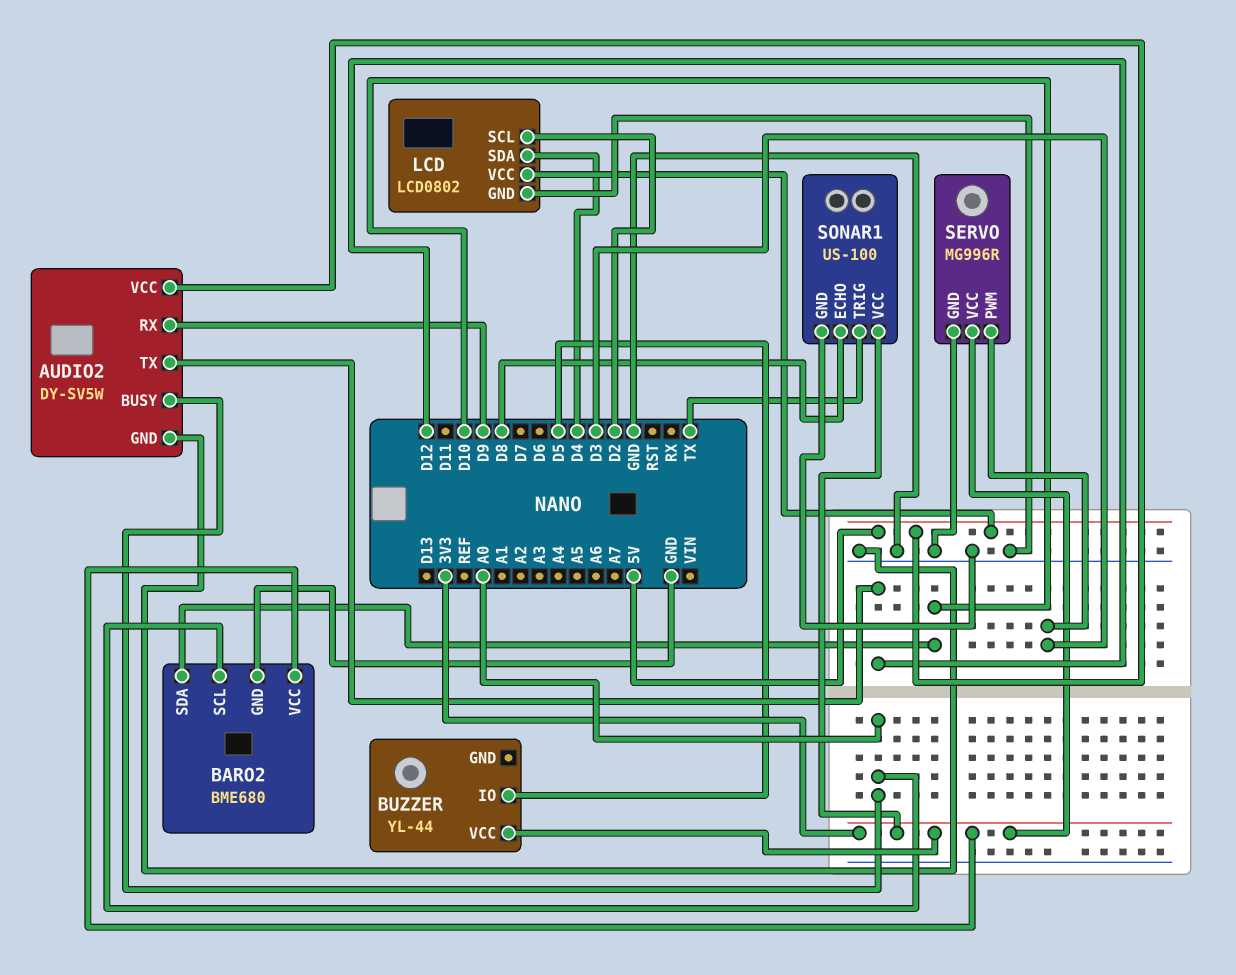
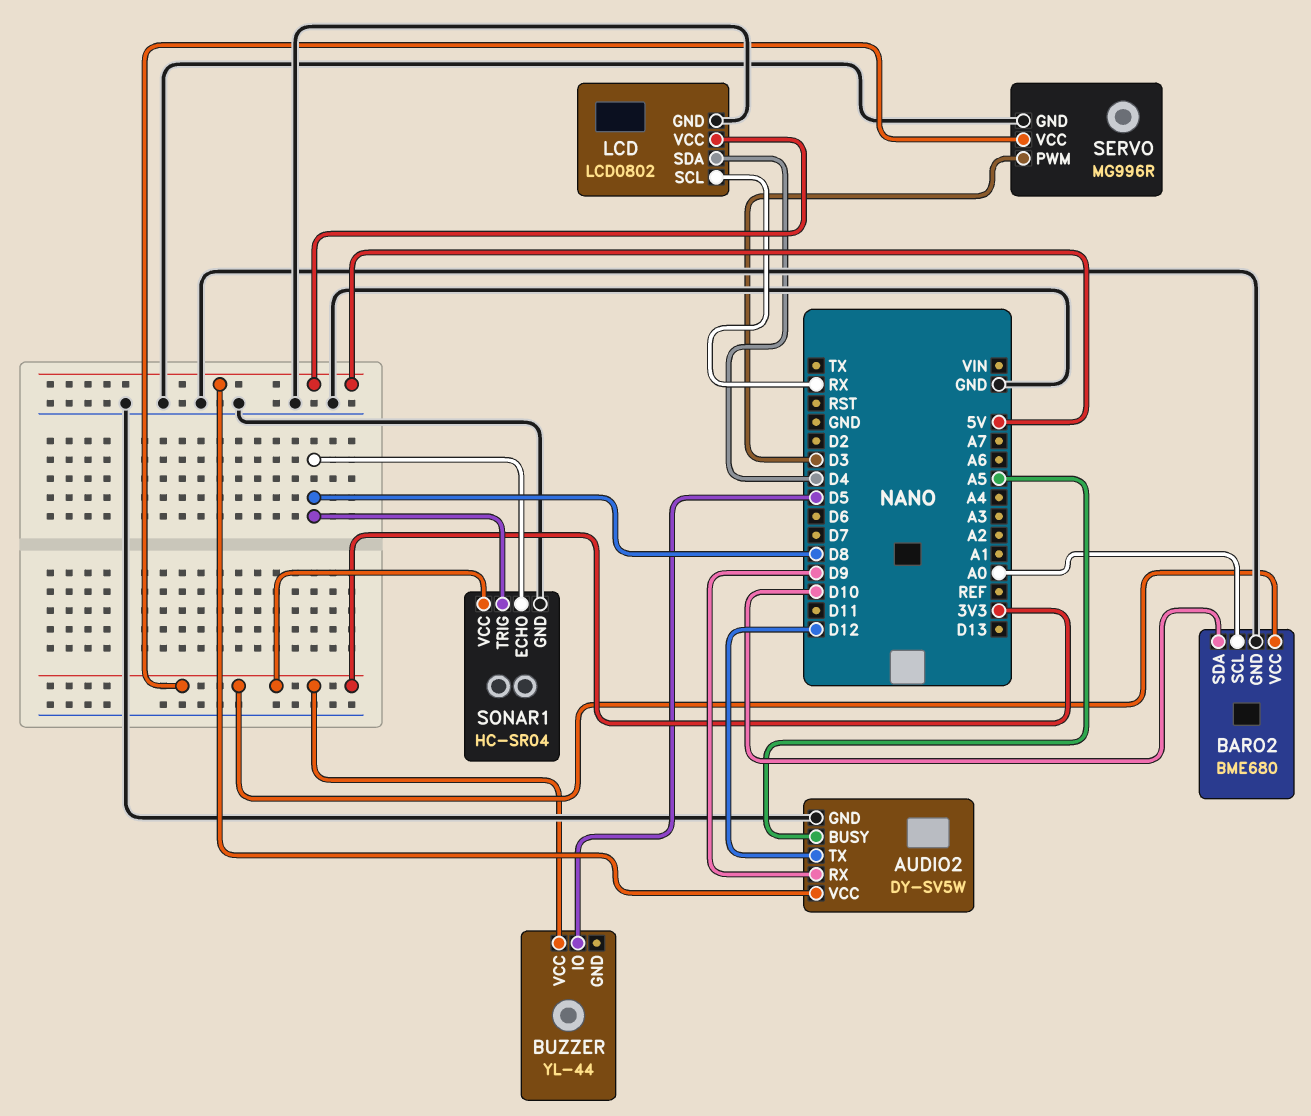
AUDIO2 pin BUSY: A0 -> A5
LCD pin SCL: D2 -> RX
SONAR1: US-100 -> HC-SR04
SONAR1 pin TRIG: TX -> D8

